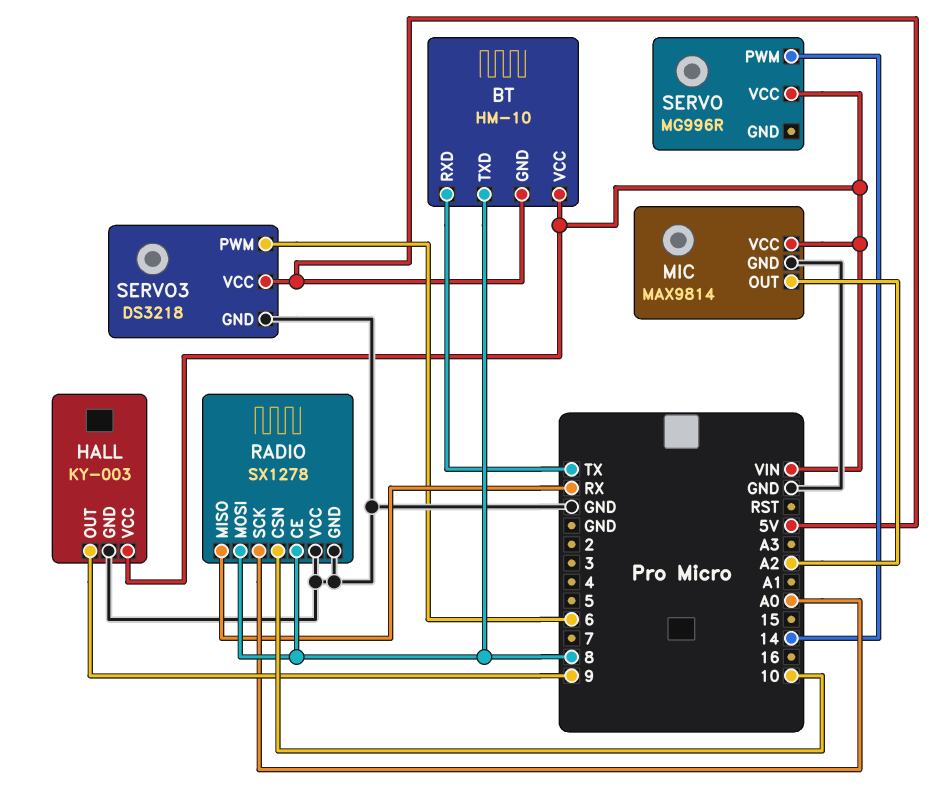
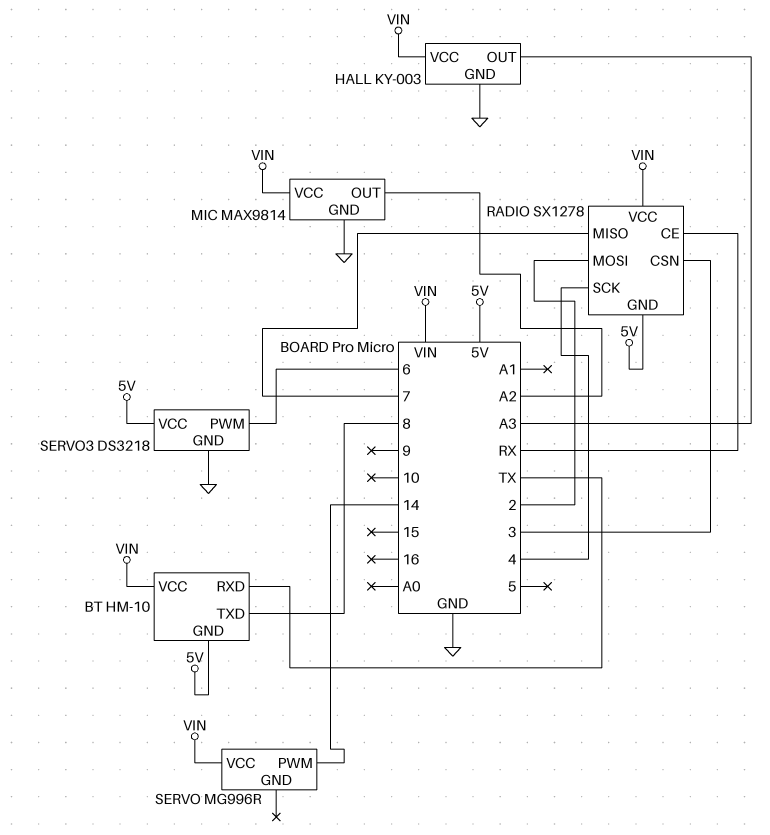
HALL pin OUT: 9 -> A3
RADIO pin CE: 8 -> RX
RADIO pin CSN: 10 -> 3
RADIO pin GND: GND -> 5V
RADIO pin MISO: RX -> 7
RADIO pin MOSI: 8 -> 2
RADIO pin SCK: A0 -> 4
RADIO pin VCC: GND -> VIN

